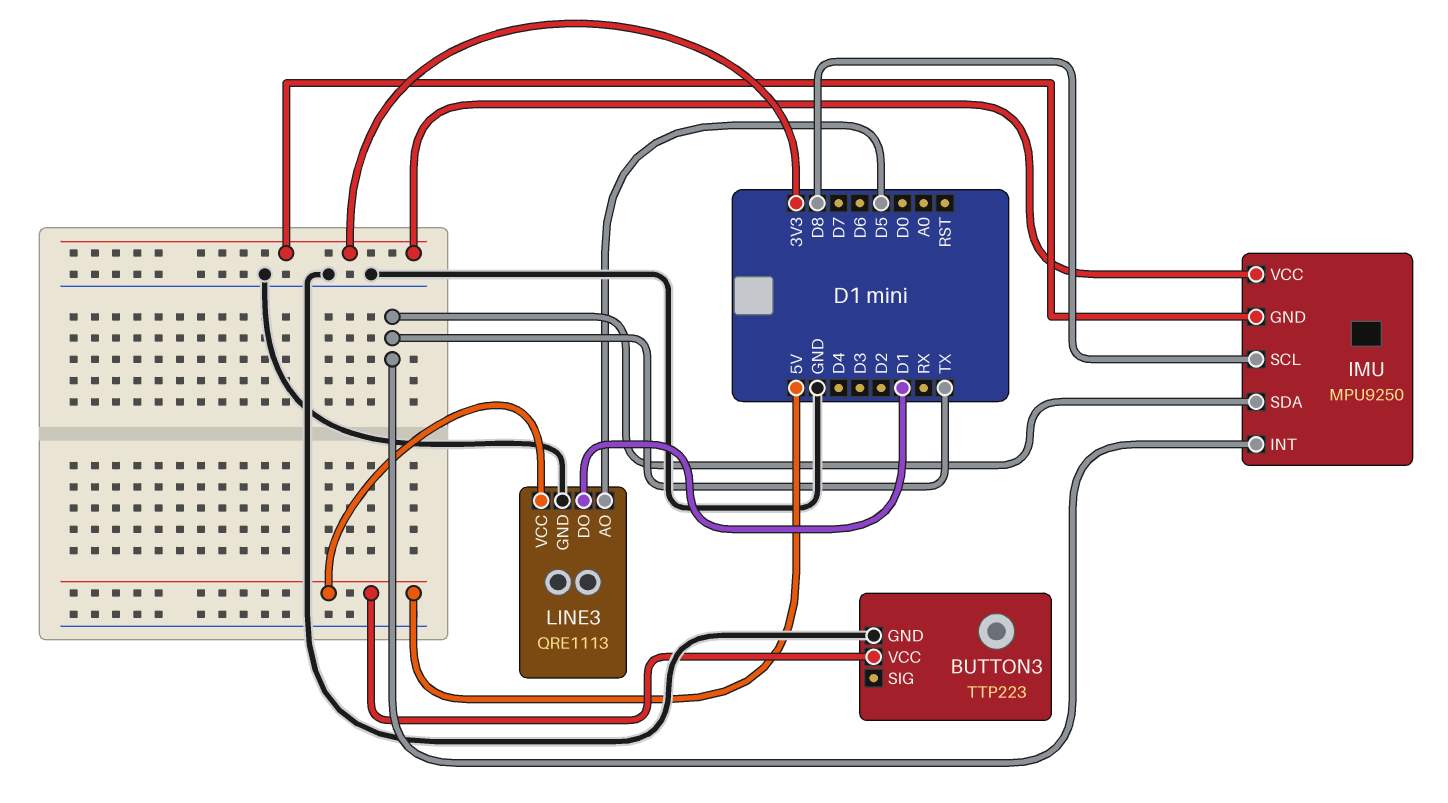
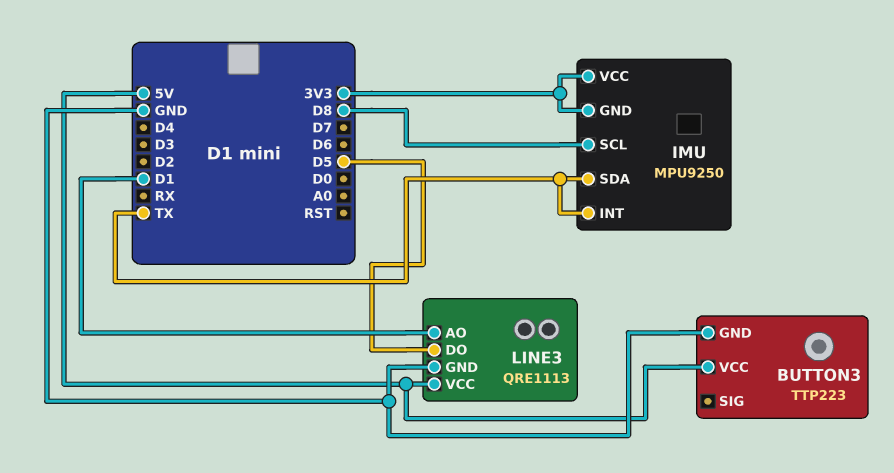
LINE3 pin AO: D5 -> D1
LINE3 pin DO: D1 -> D5

